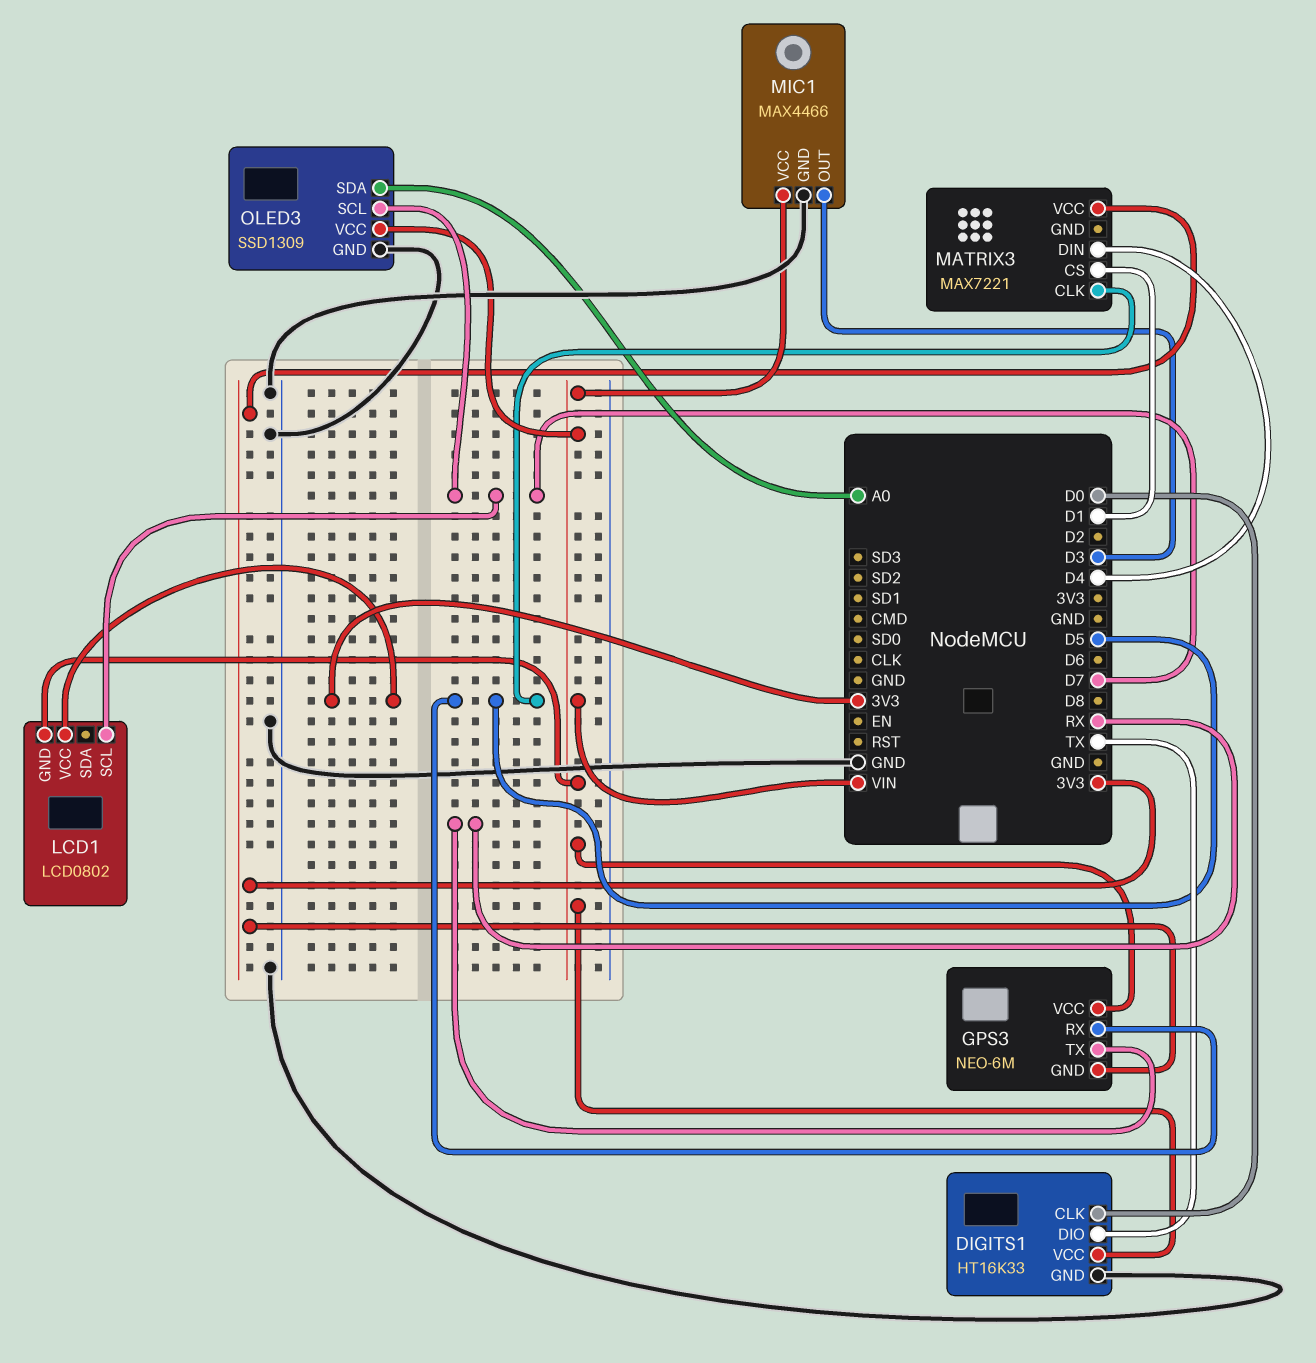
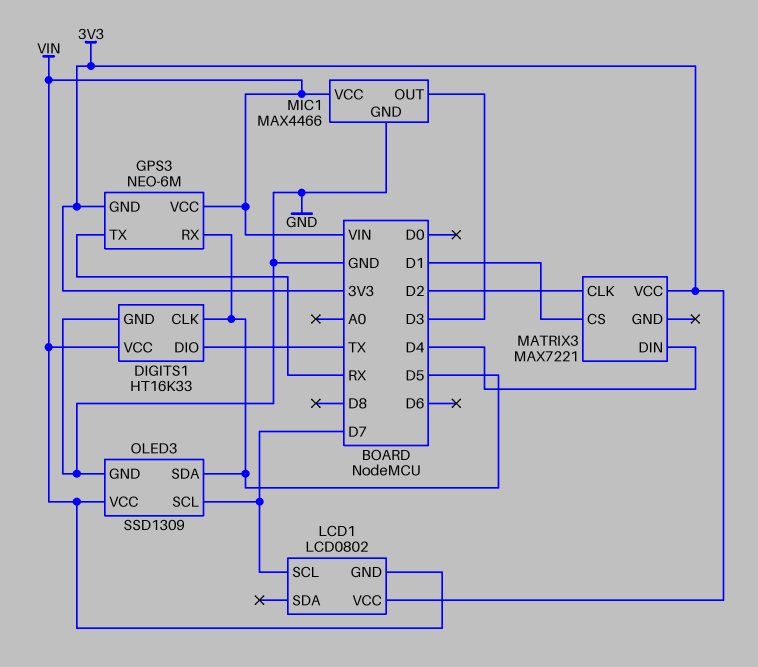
DIGITS1 pin CLK: D0 -> D5
MATRIX3 pin CLK: D5 -> D2
OLED3 pin SDA: A0 -> D5

